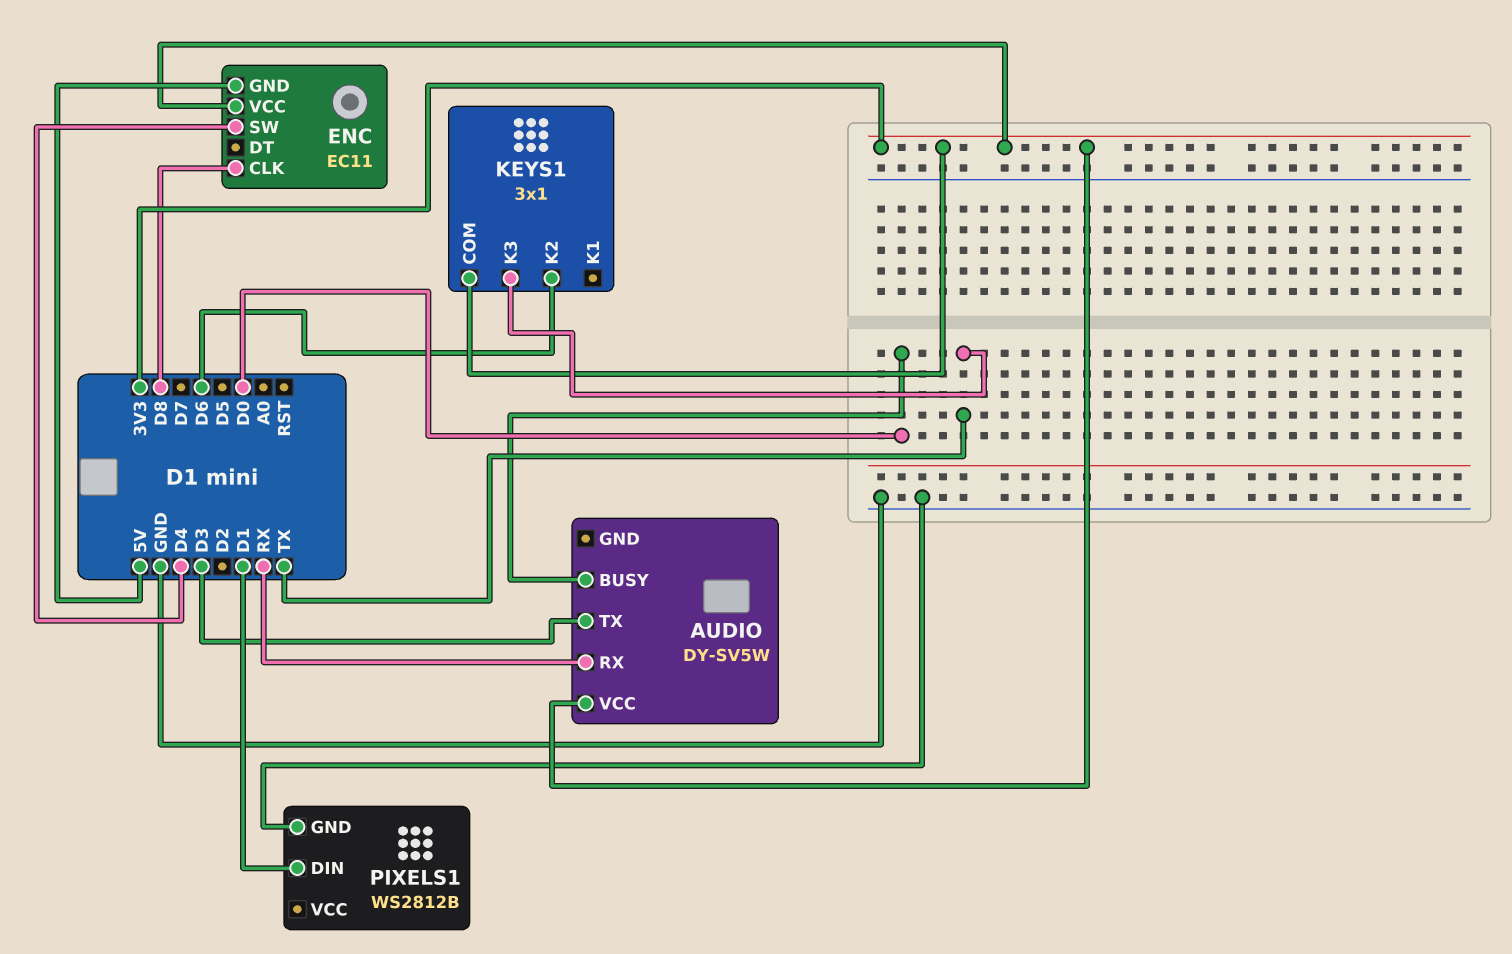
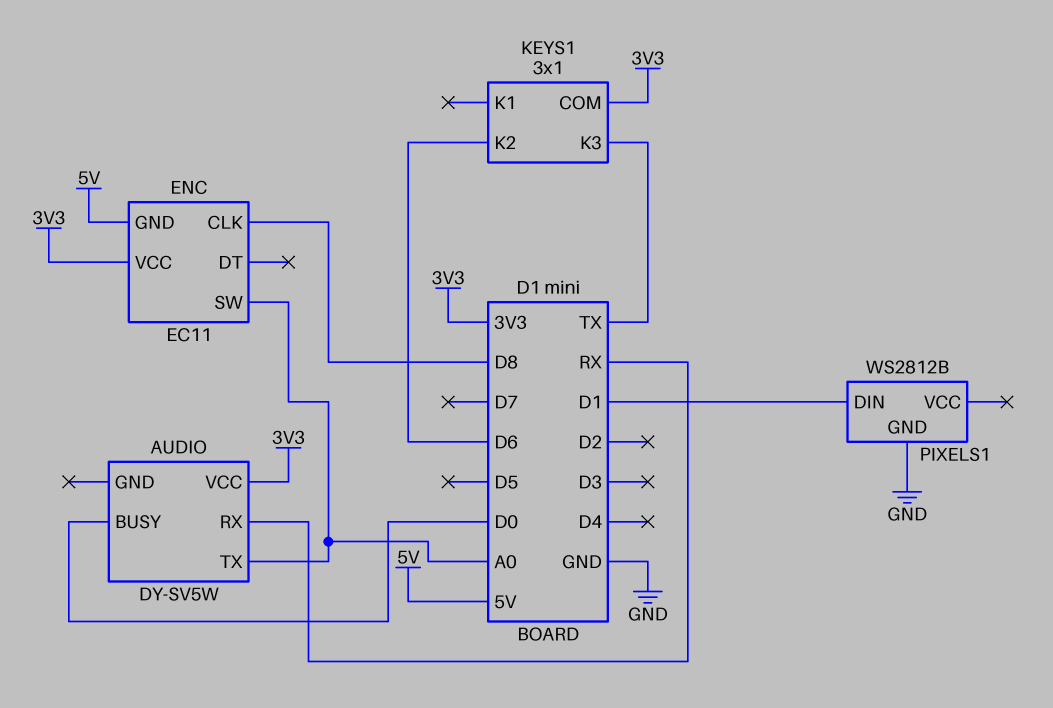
AUDIO pin TX: D3 -> A0
ENC pin SW: D4 -> A0

